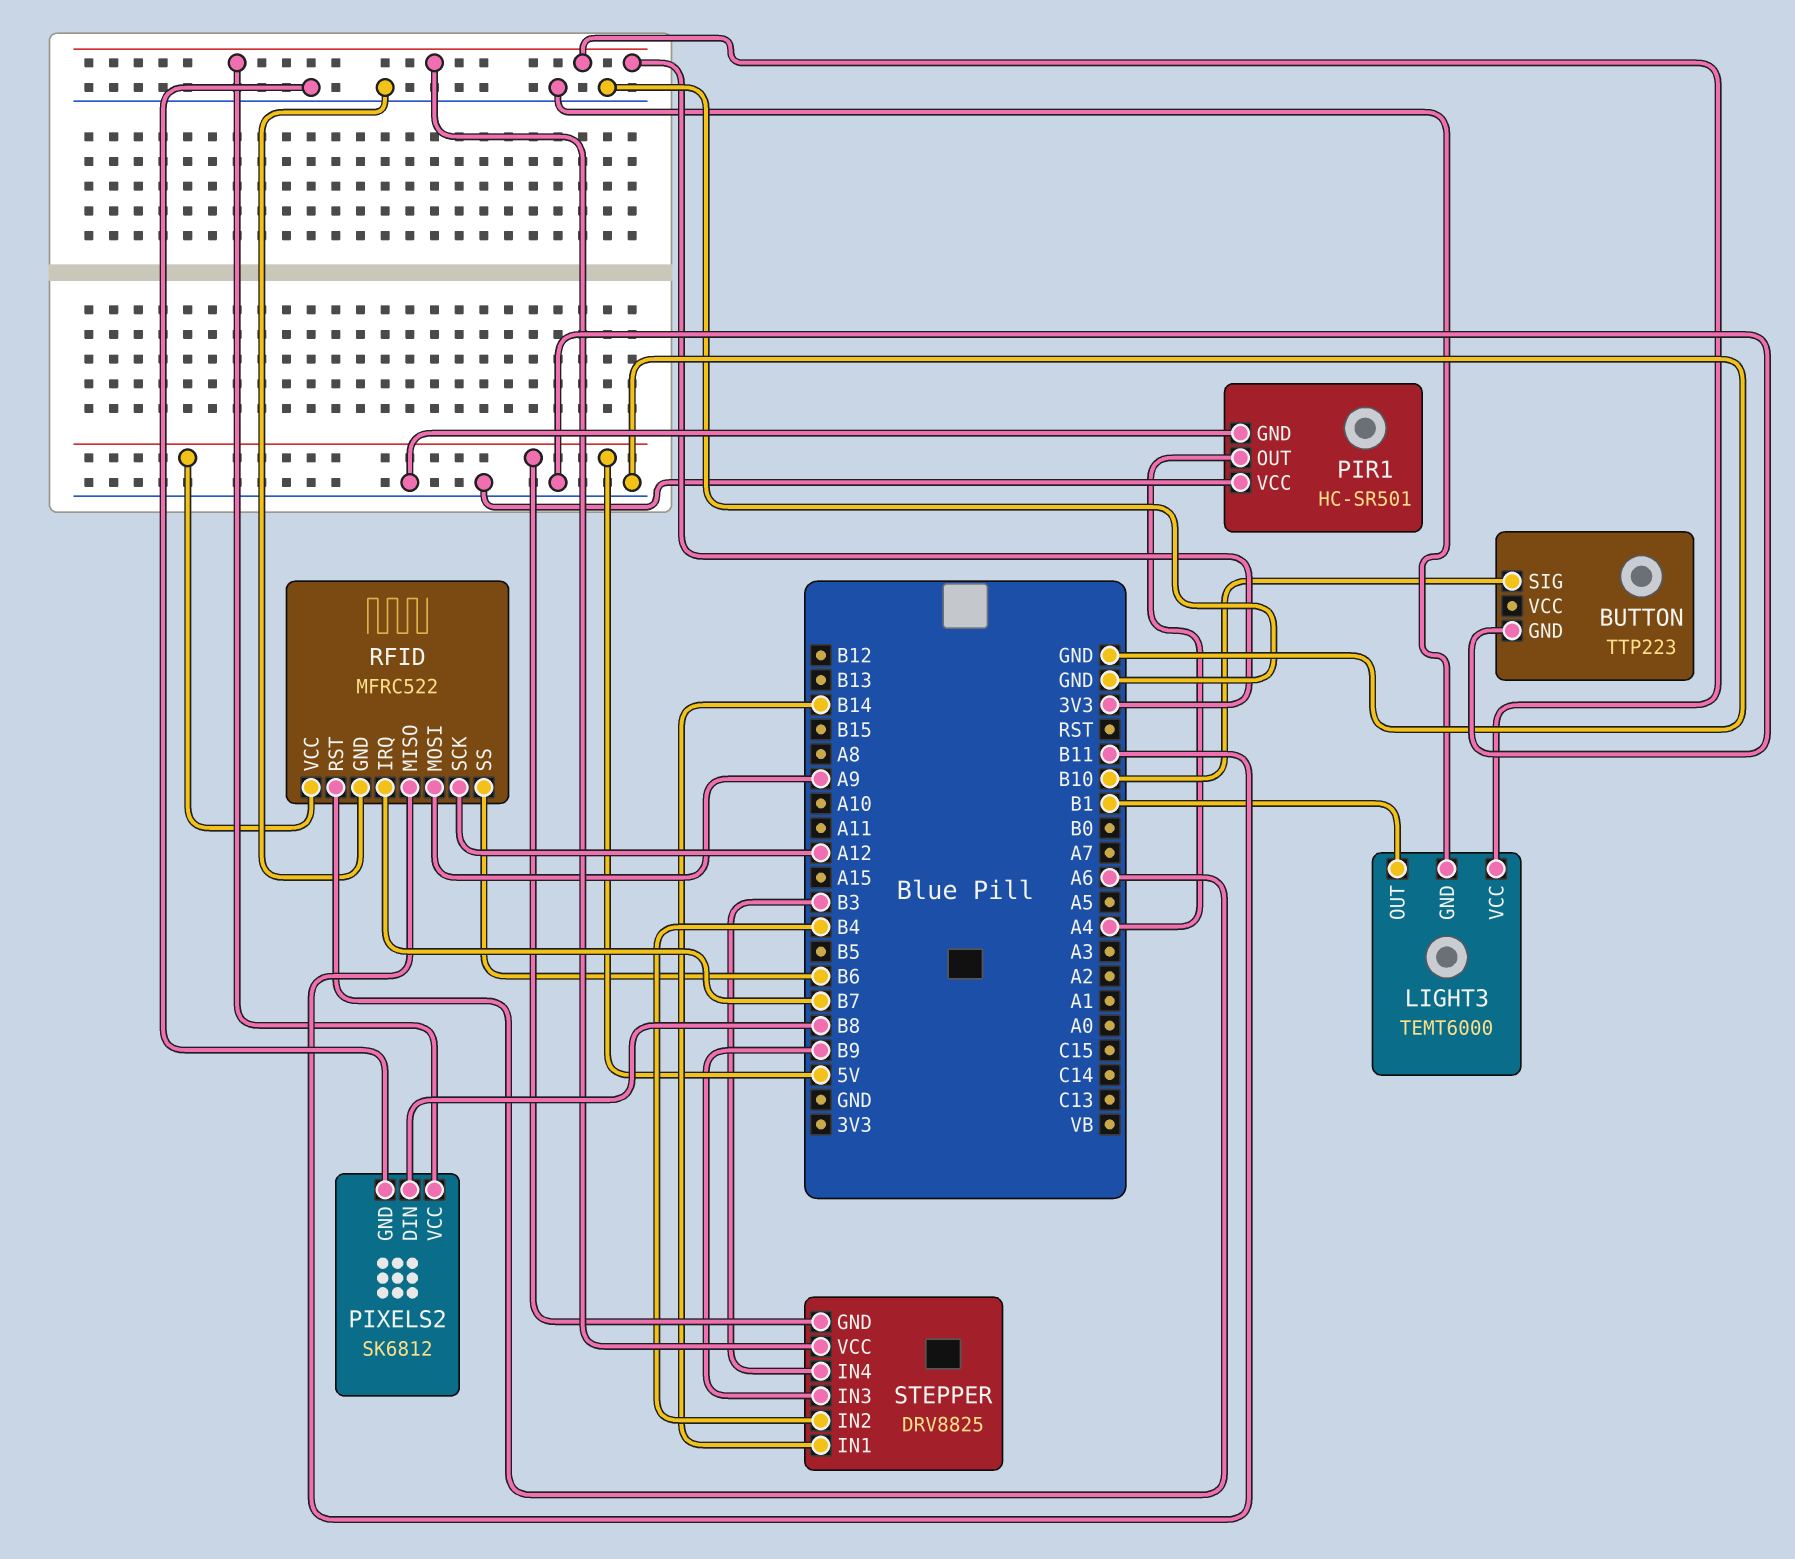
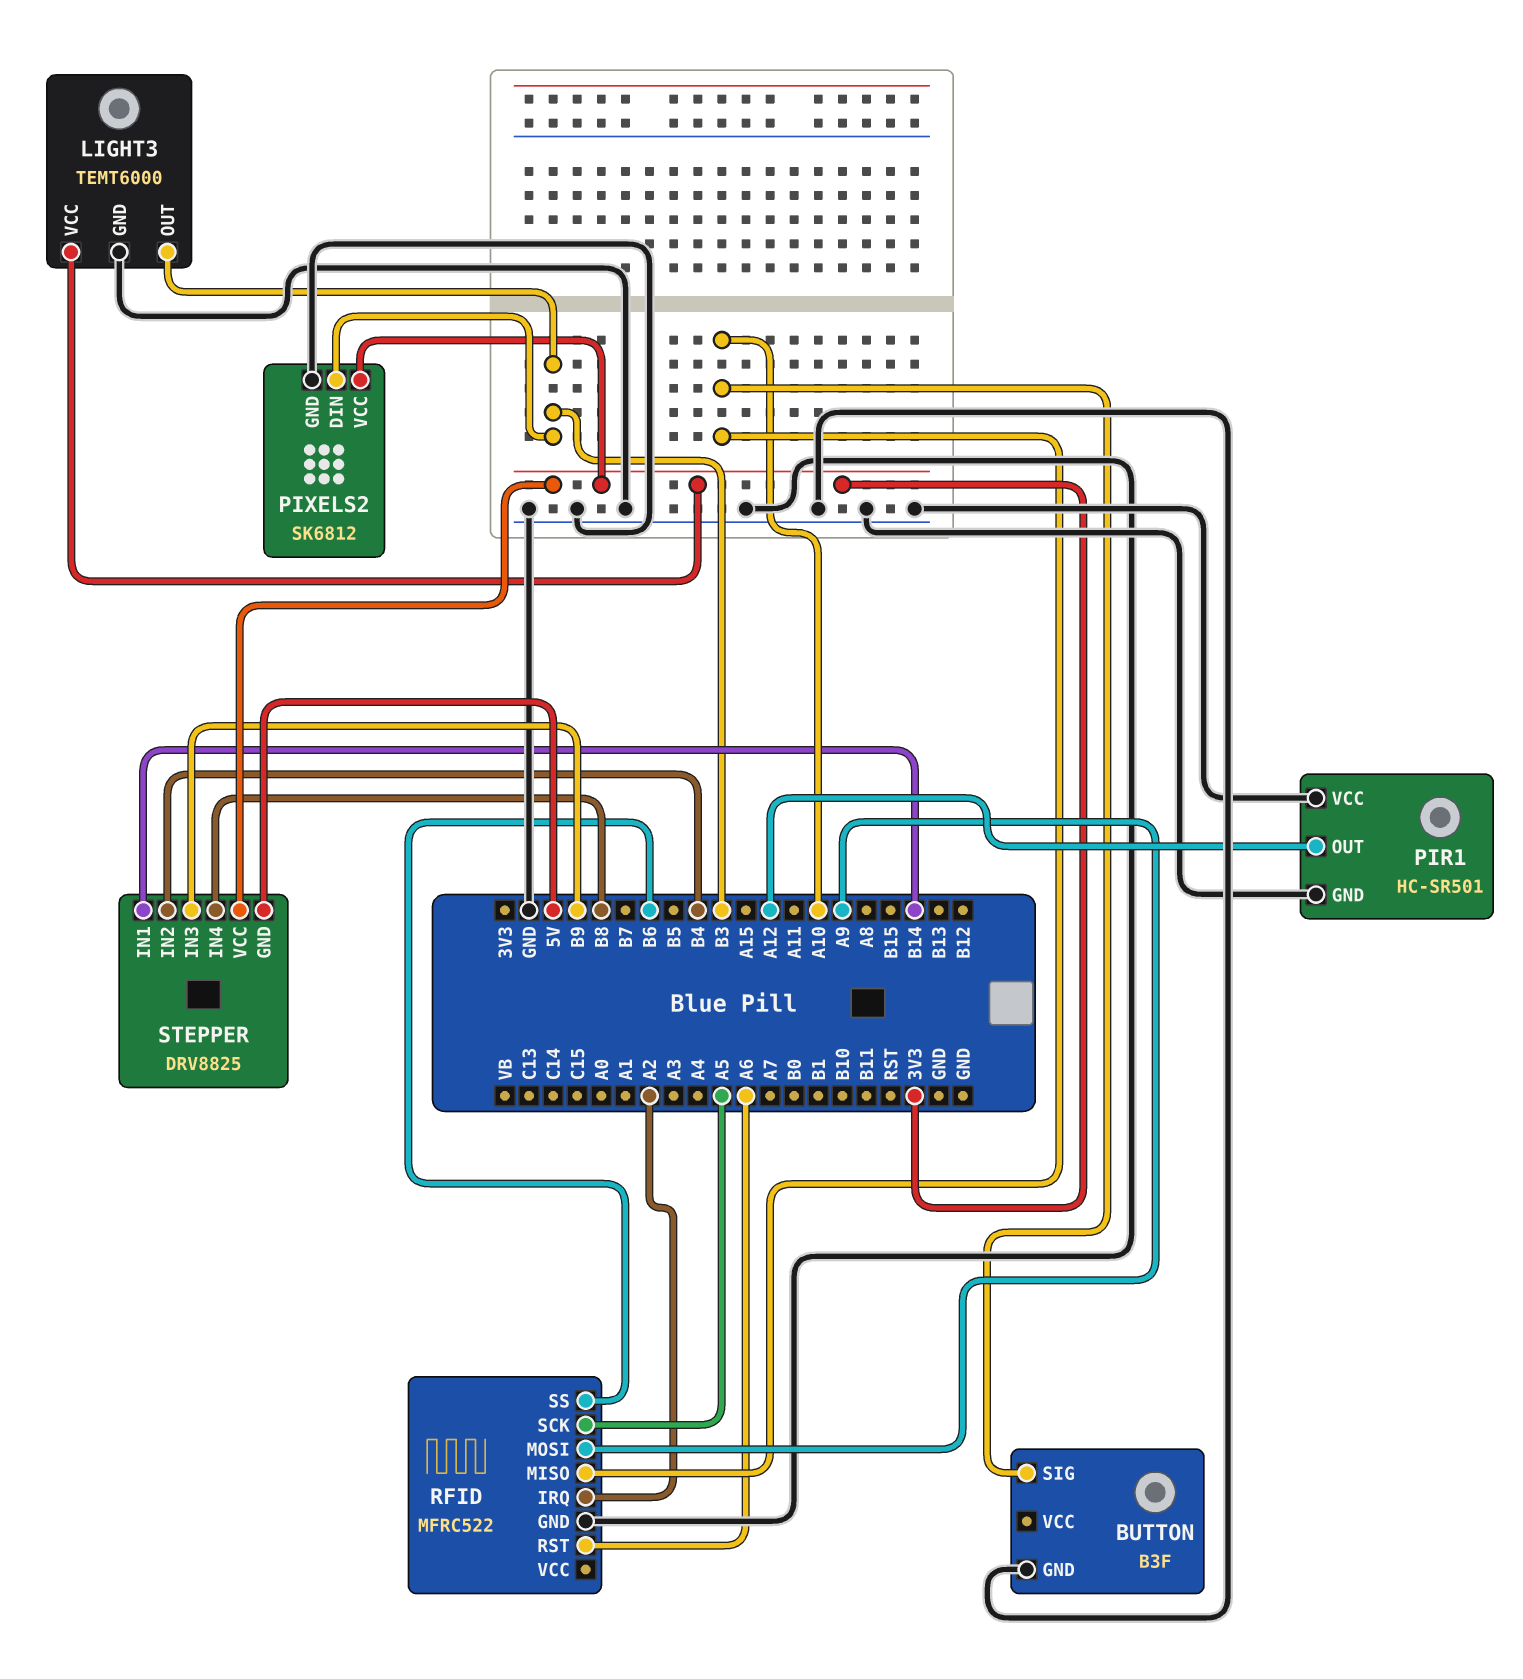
BUTTON: TTP223 -> B3F
BUTTON pin SIG: B10 -> A10
LIGHT3 pin OUT: B1 -> B3
PIR1 pin OUT: A4 -> A12
PIXELS2 pin DIN: B8 -> B3
RFID pin IRQ: B7 -> A2
RFID pin MISO: B11 -> A10
RFID pin SCK: A12 -> A5
RFID pin VCC: 5V -> none
STEPPER pin IN4: B3 -> B8

